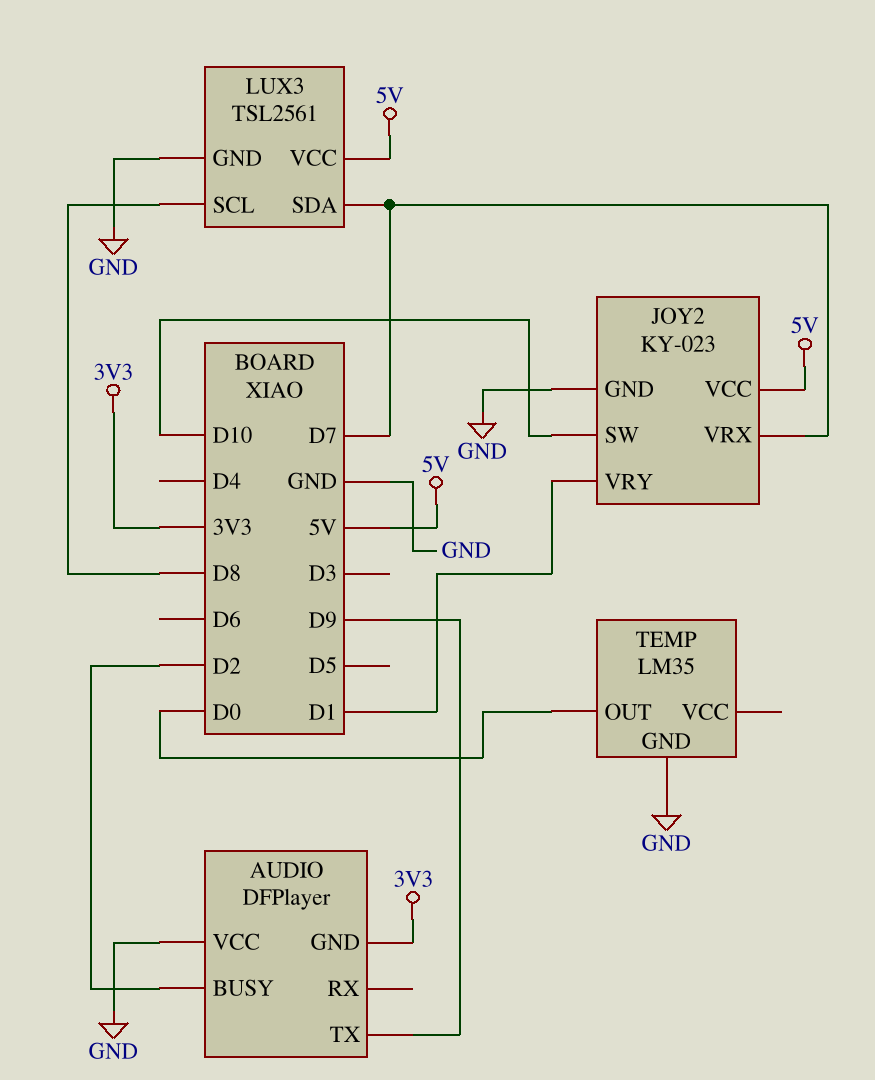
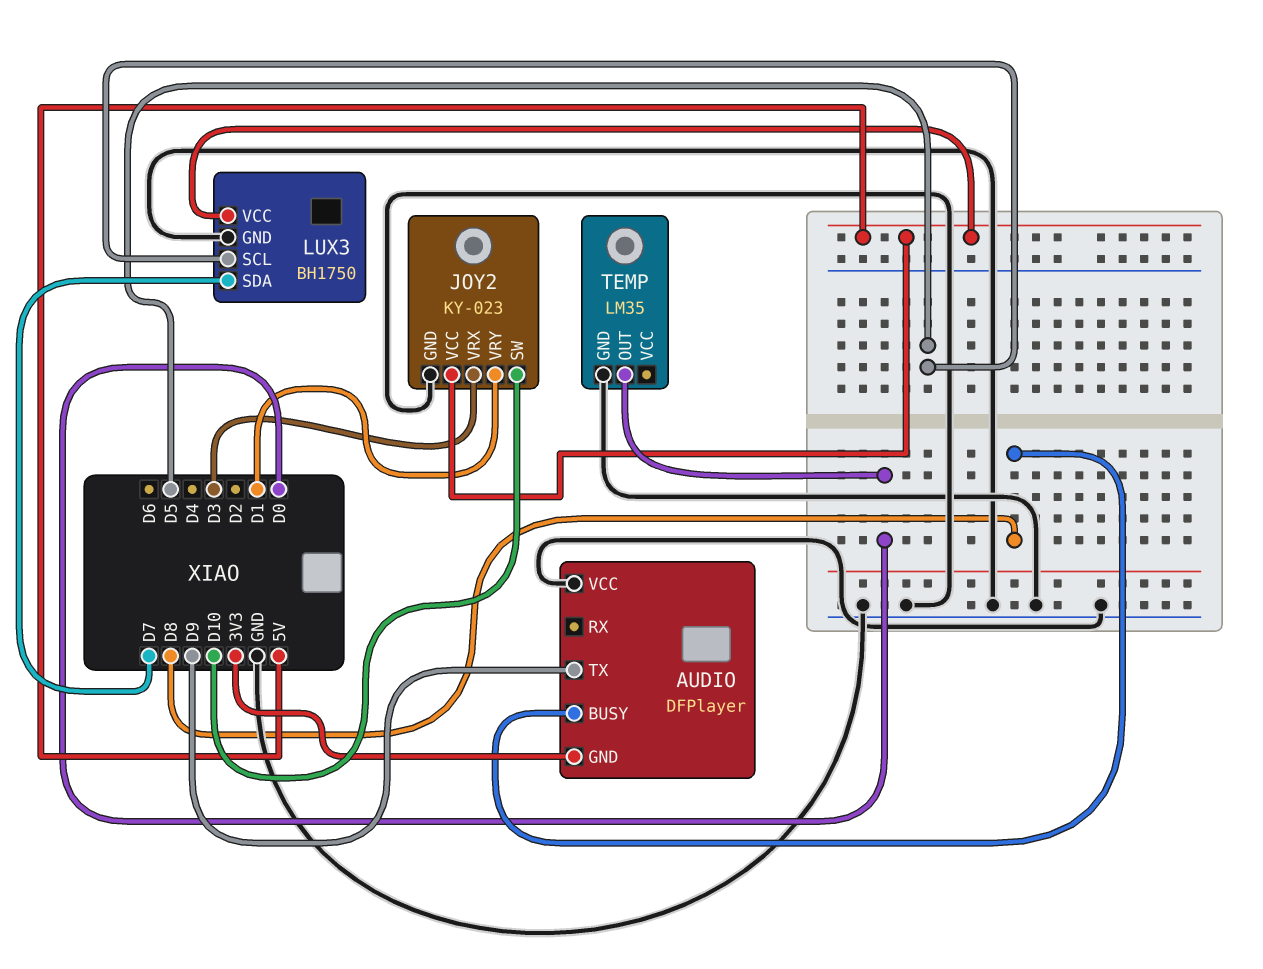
AUDIO pin BUSY: D2 -> D8
JOY2 pin VRX: D7 -> D3
LUX3: TSL2561 -> BH1750
LUX3 pin SCL: D8 -> D5

